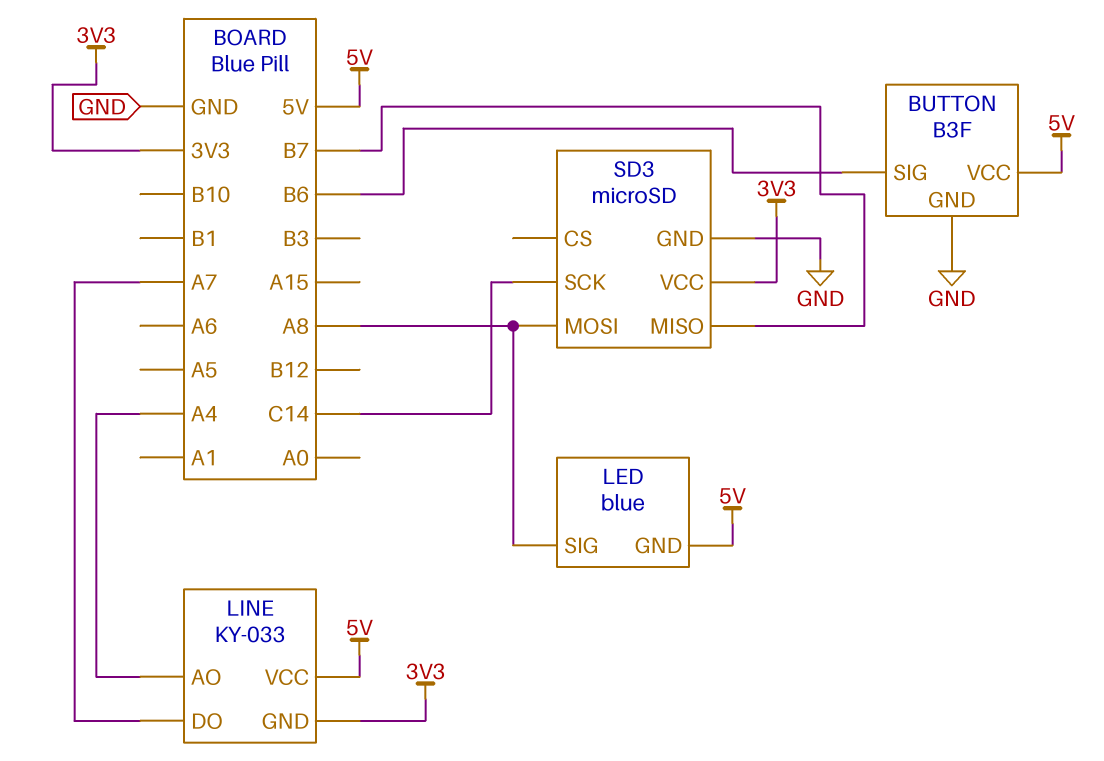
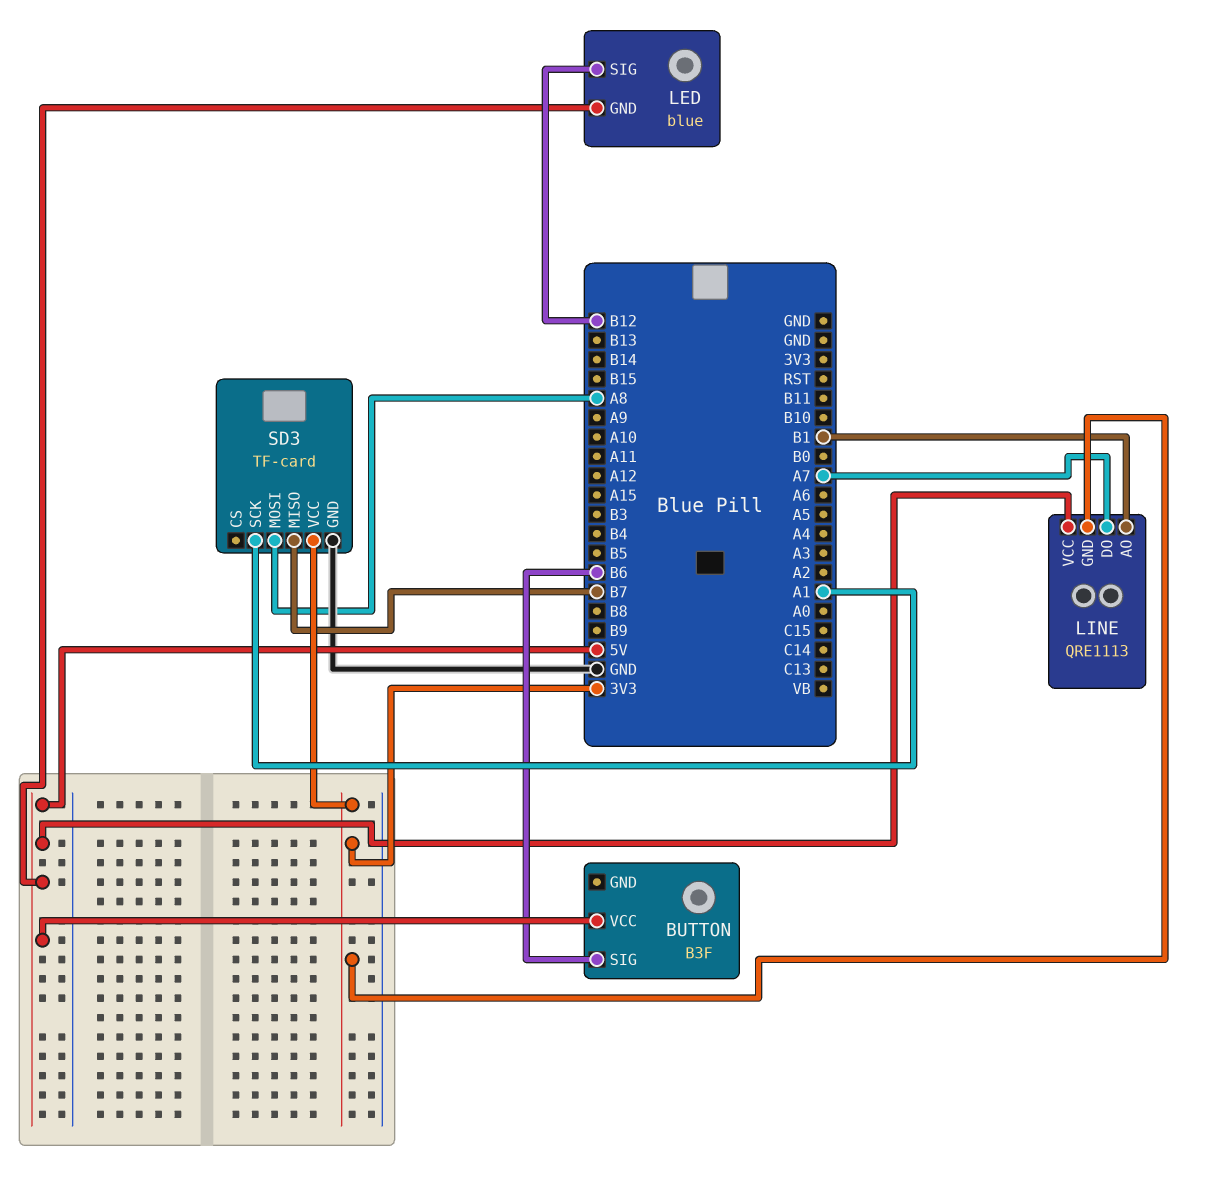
BUTTON pin GND: GND -> none
LED pin SIG: A8 -> B12
LINE: KY-033 -> QRE1113
LINE pin AO: A4 -> B1
SD3: microSD -> TF-card
SD3 pin SCK: C14 -> A1

